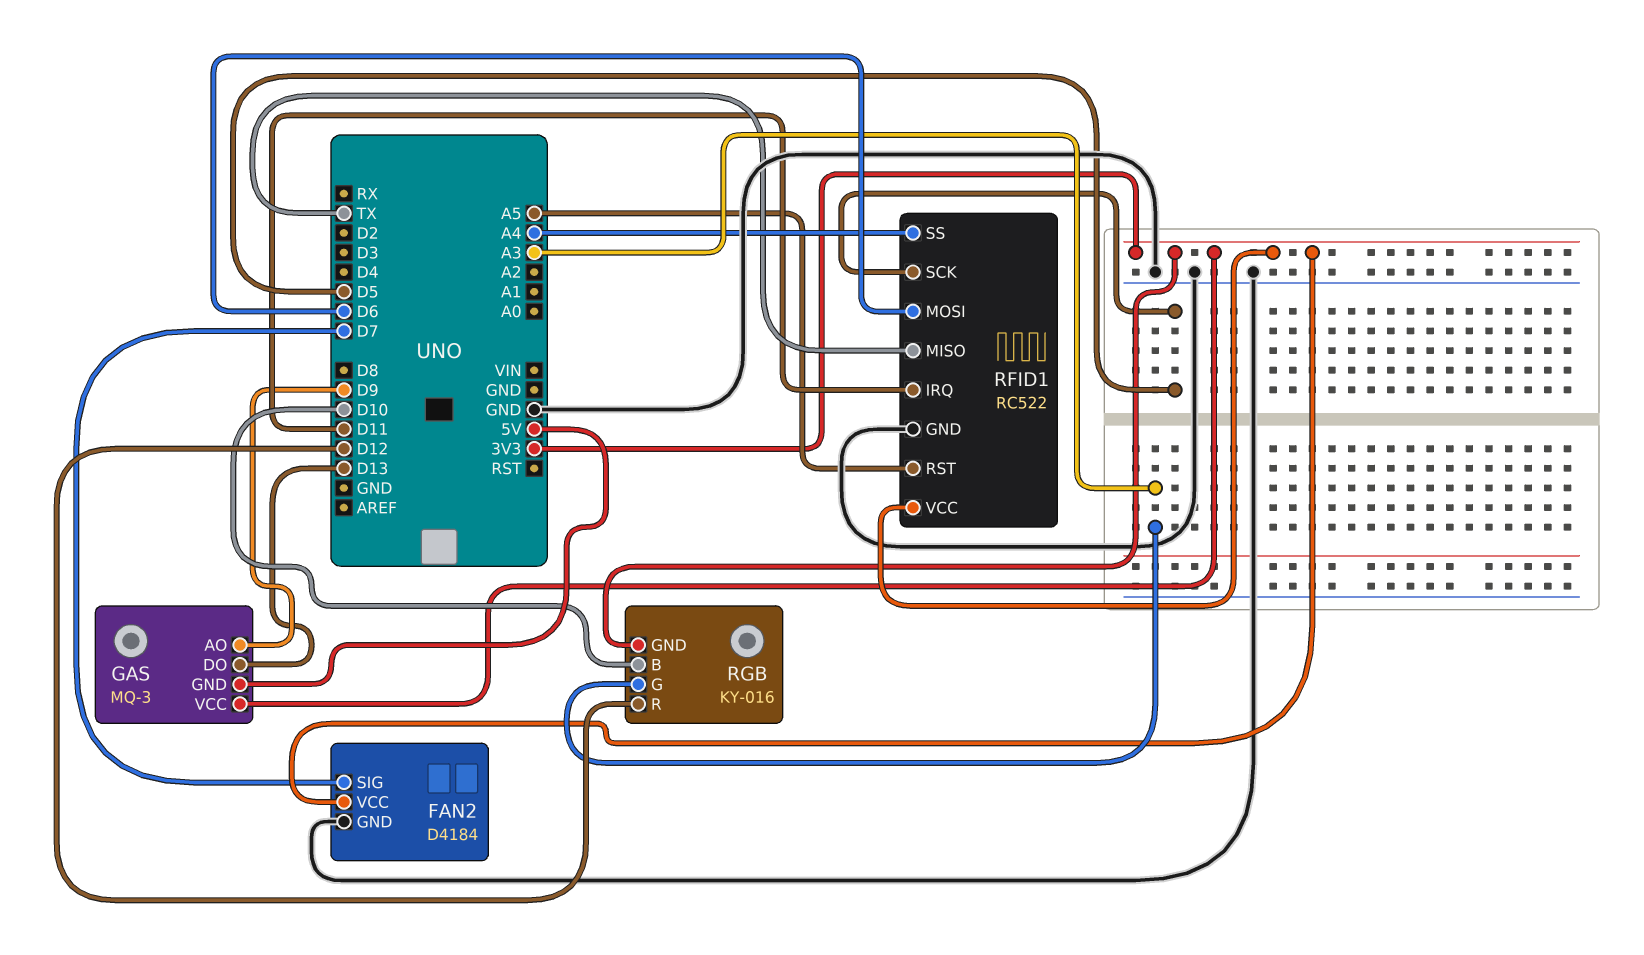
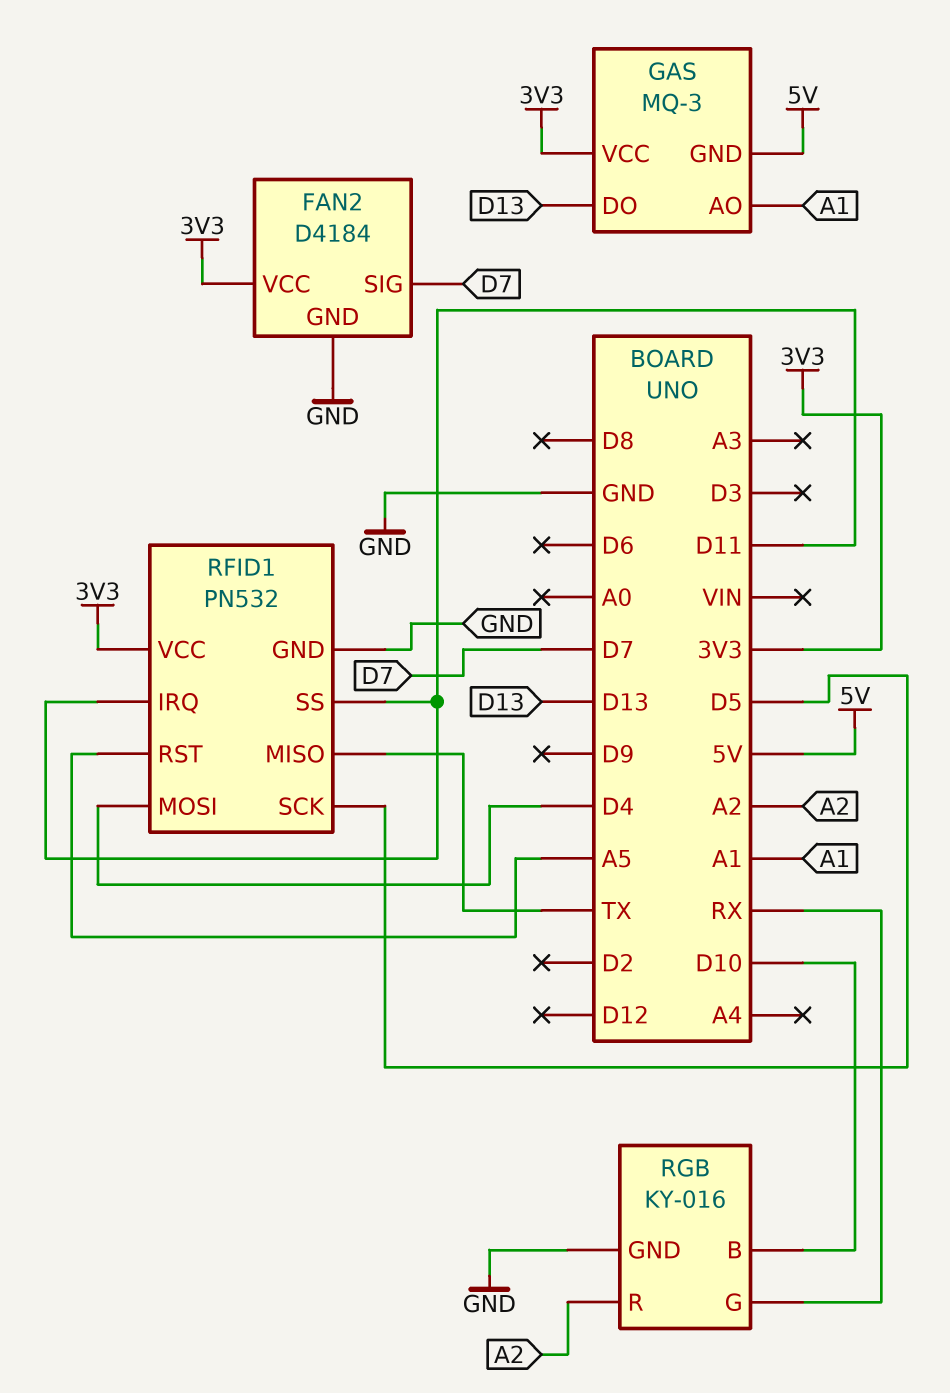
GAS pin AO: D9 -> A1
RFID1: RC522 -> PN532
RFID1 pin MOSI: D6 -> D4
RFID1 pin SS: A4 -> D11
RGB pin G: A3 -> RX
RGB pin GND: 3V3 -> GND
RGB pin R: D12 -> A2

